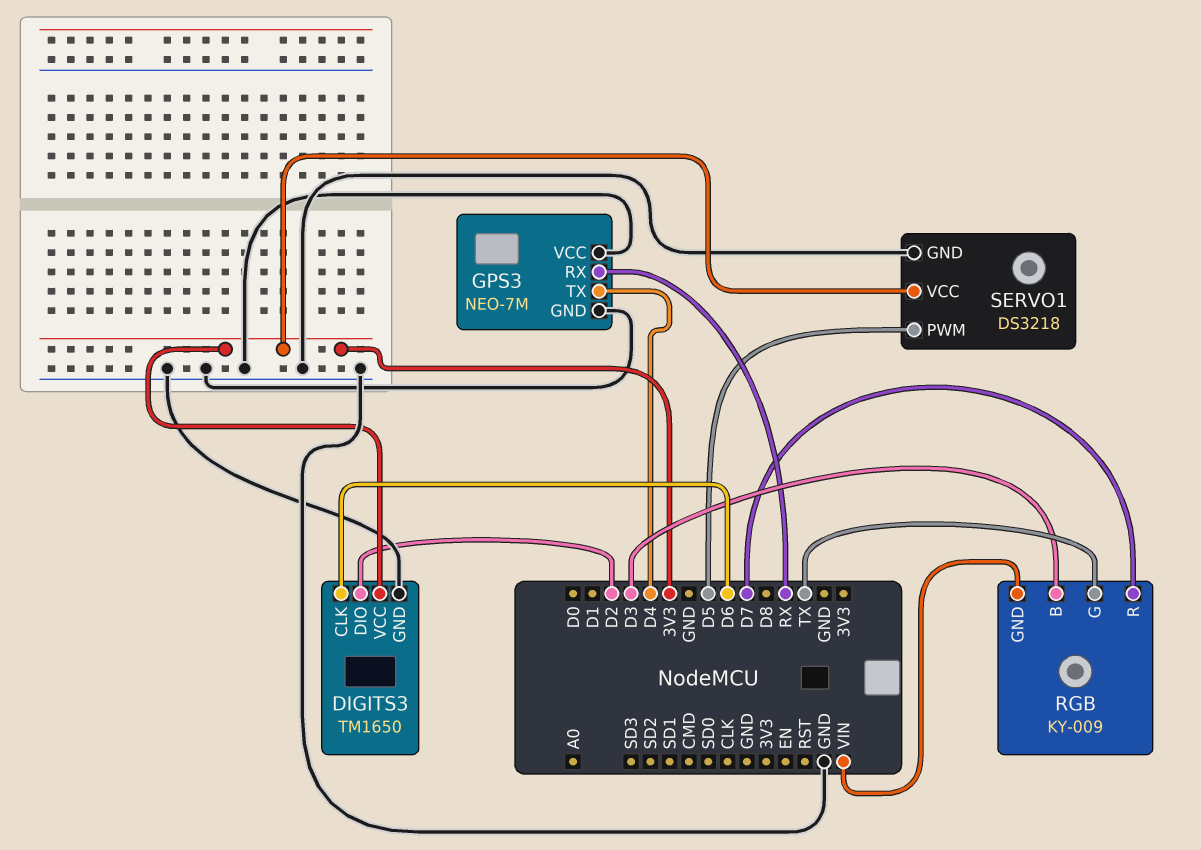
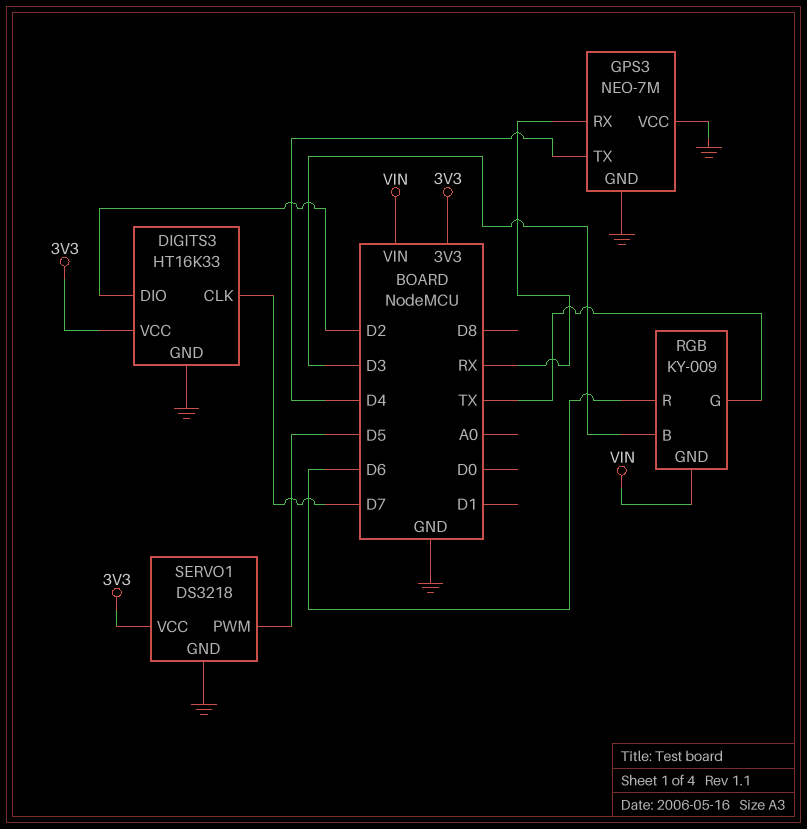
DIGITS3: TM1650 -> HT16K33
DIGITS3 pin CLK: D6 -> D7
RGB pin R: D7 -> D6

